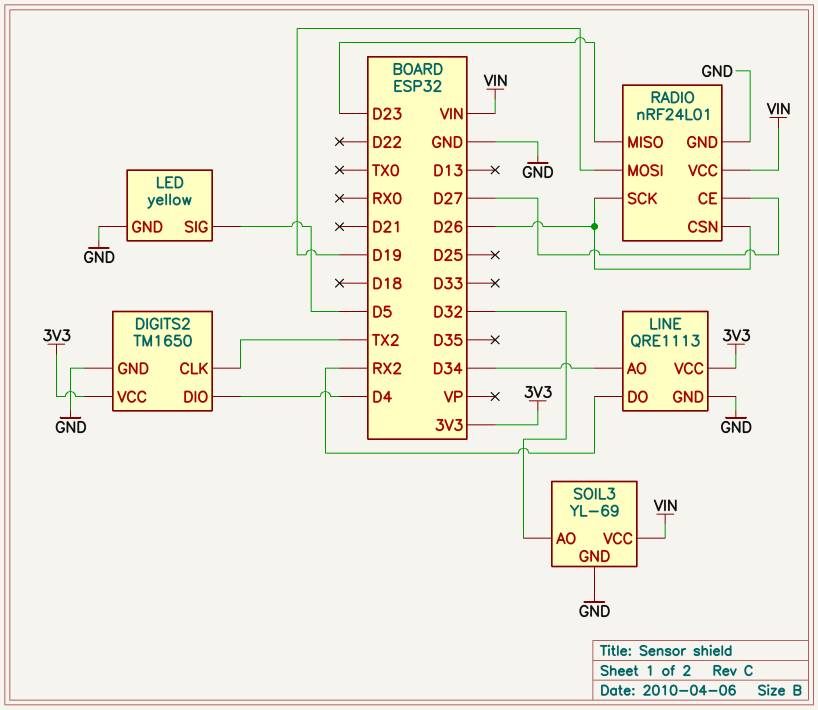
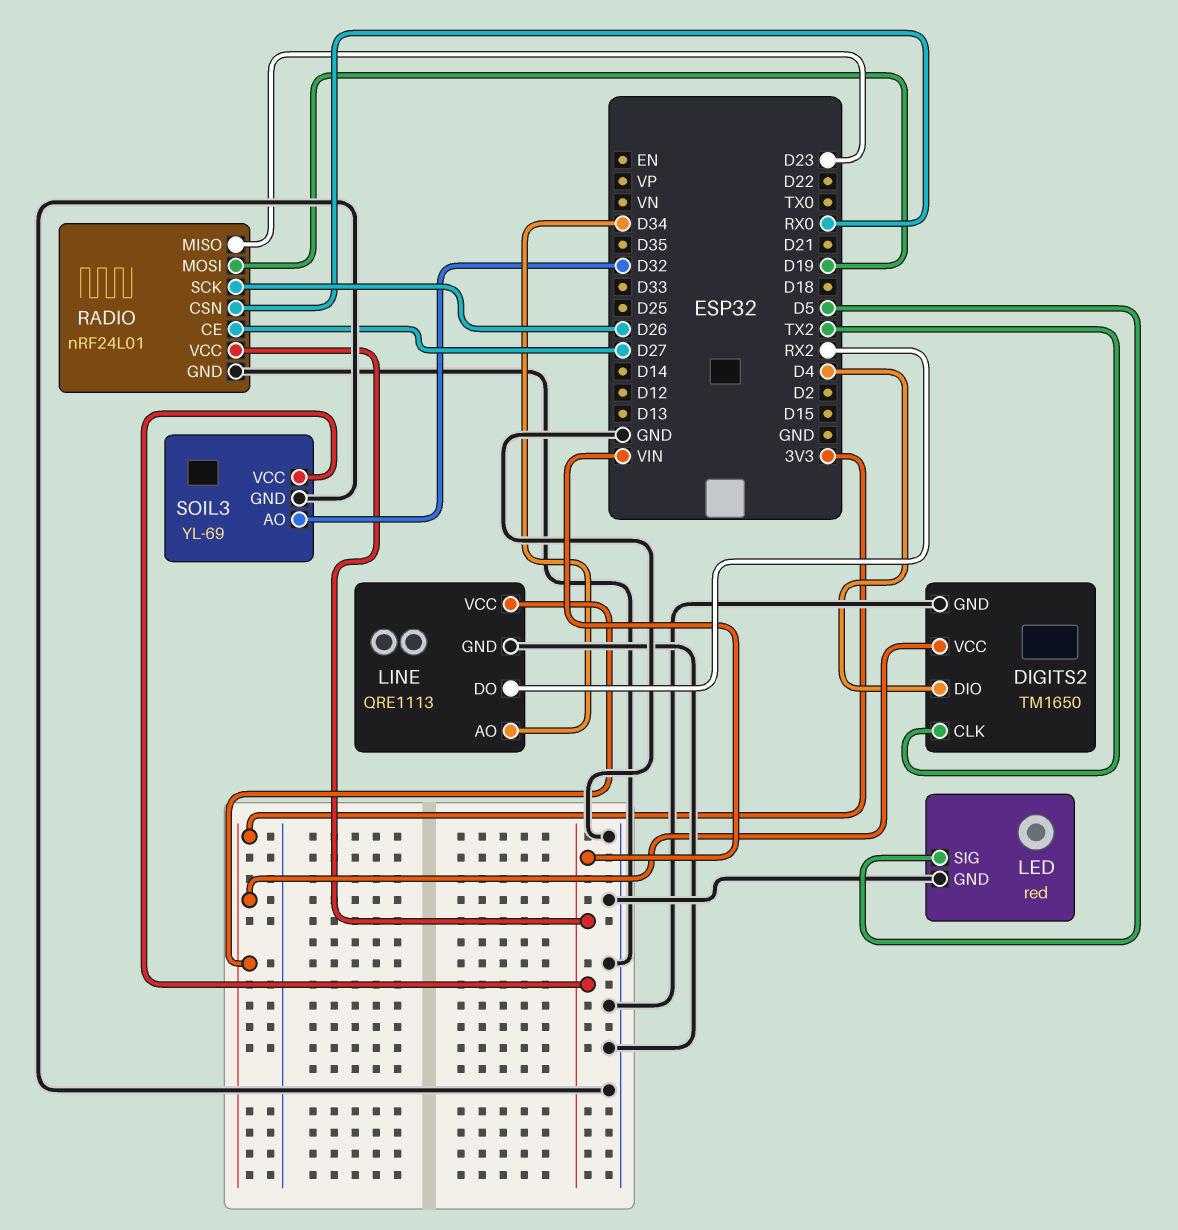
LED: yellow -> red
RADIO pin CSN: D26 -> RX0

